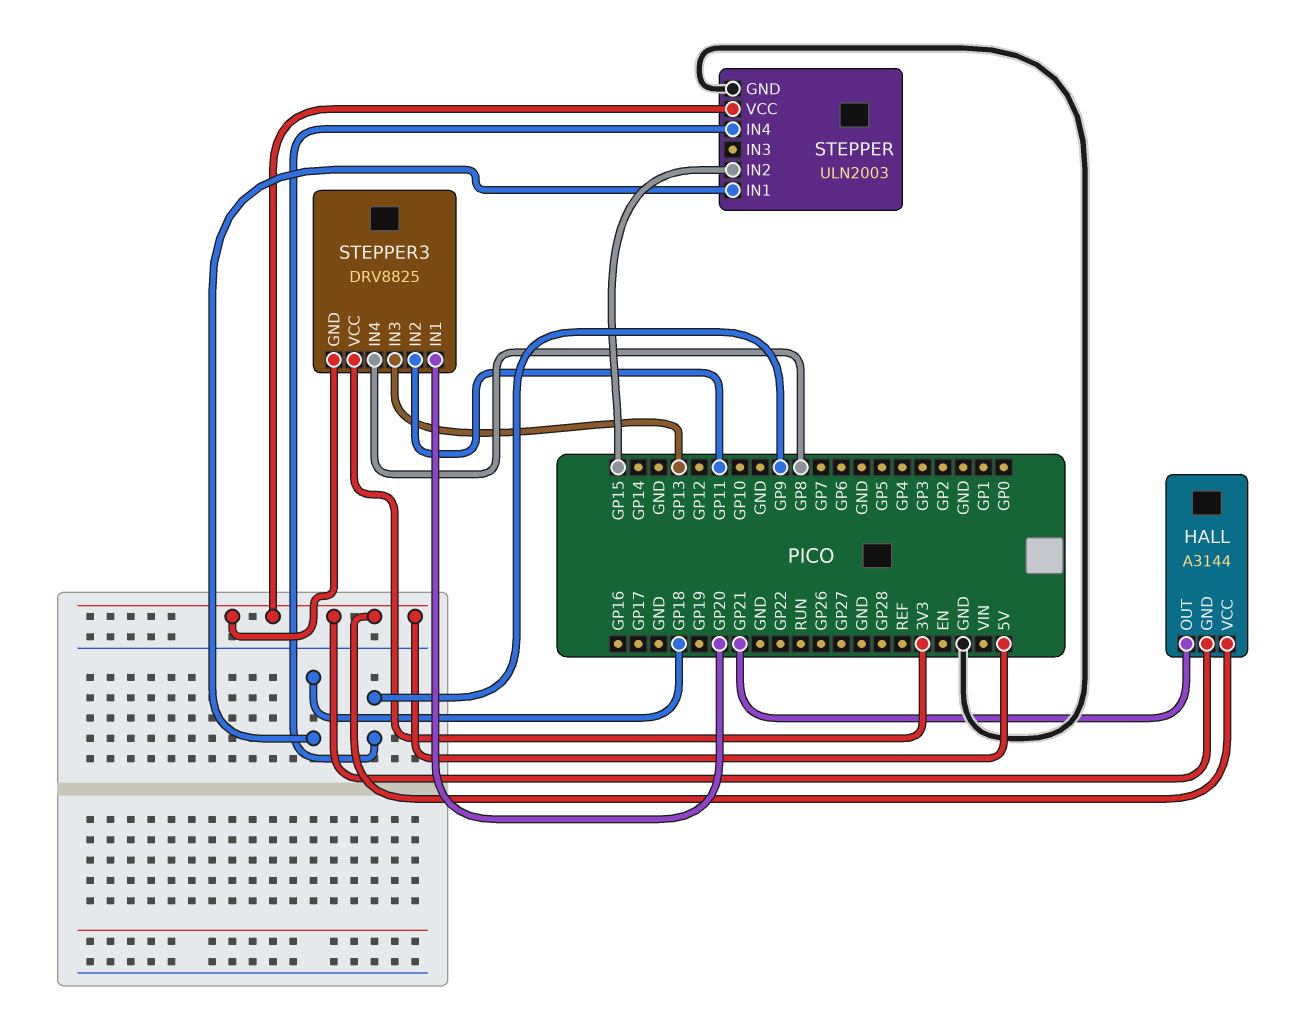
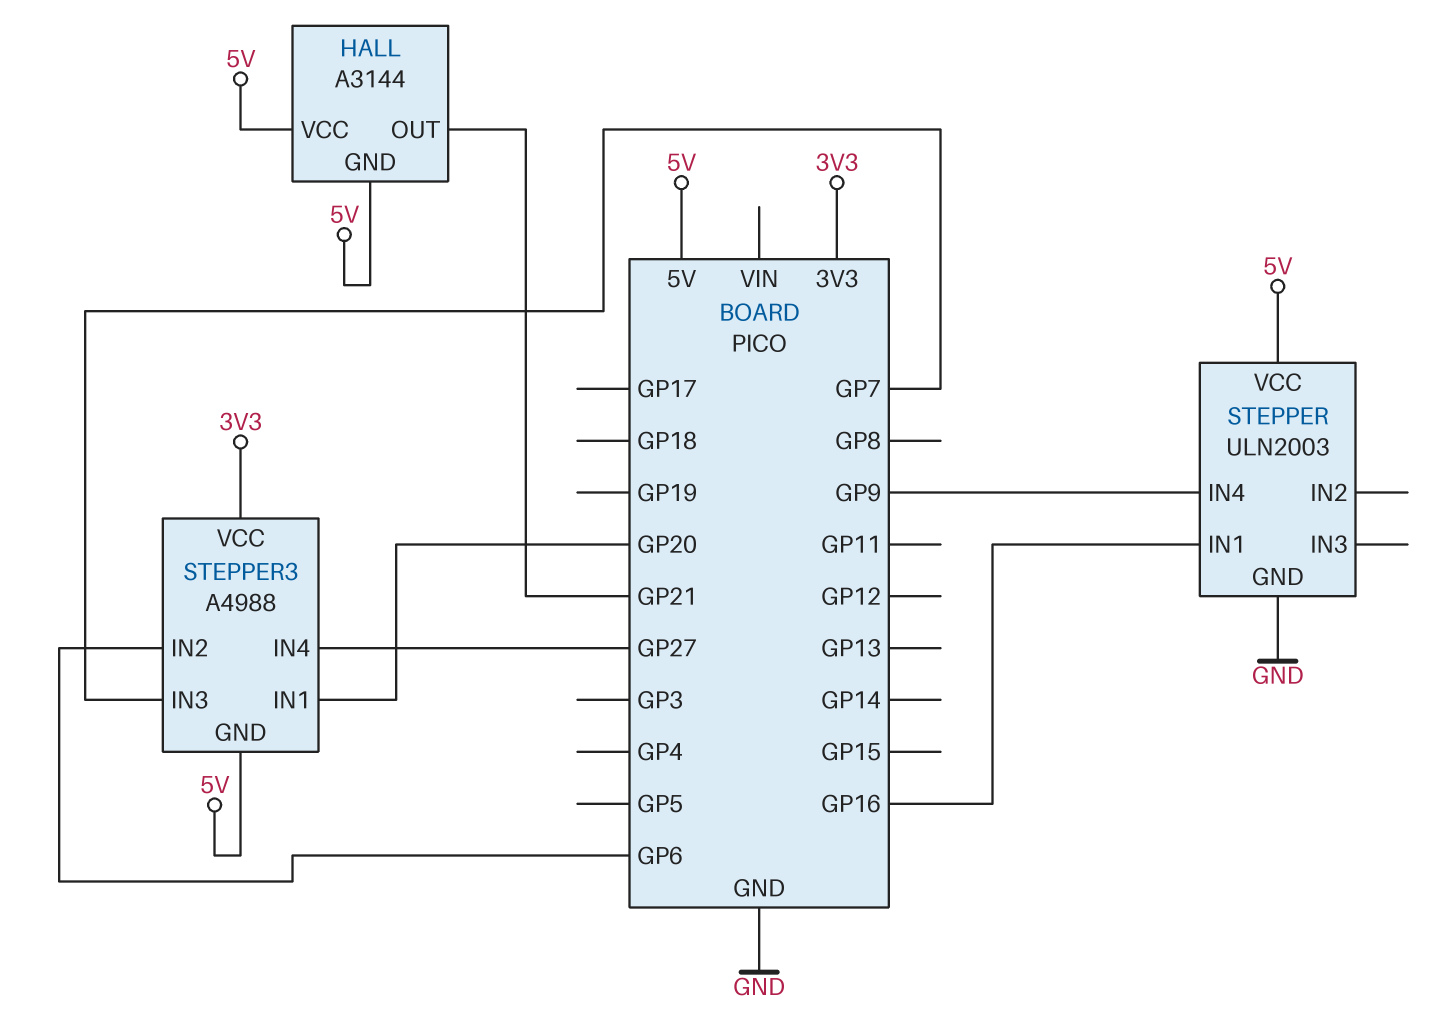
STEPPER pin IN1: GP18 -> GP16
STEPPER pin IN2: GP15 -> none
STEPPER3: DRV8825 -> A4988
STEPPER3 pin IN2: GP11 -> GP6
STEPPER3 pin IN3: GP13 -> GP7
STEPPER3 pin IN4: GP8 -> GP27

